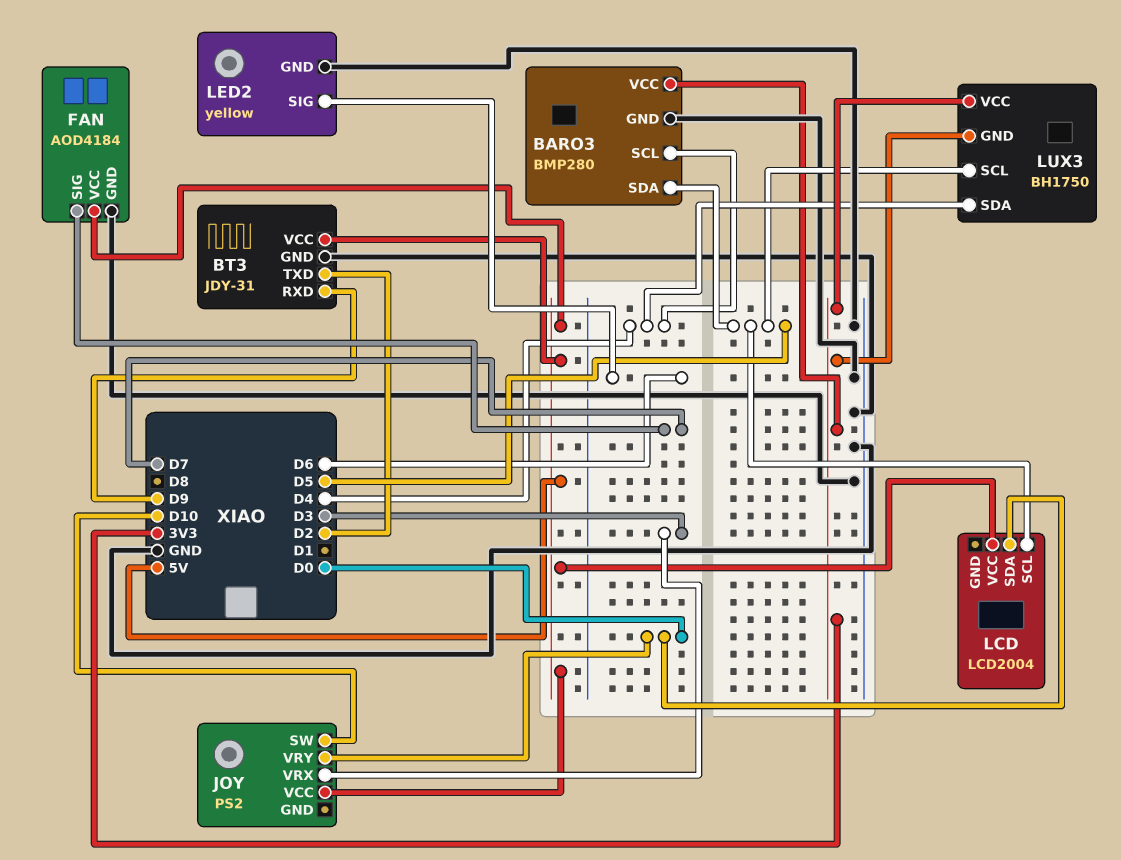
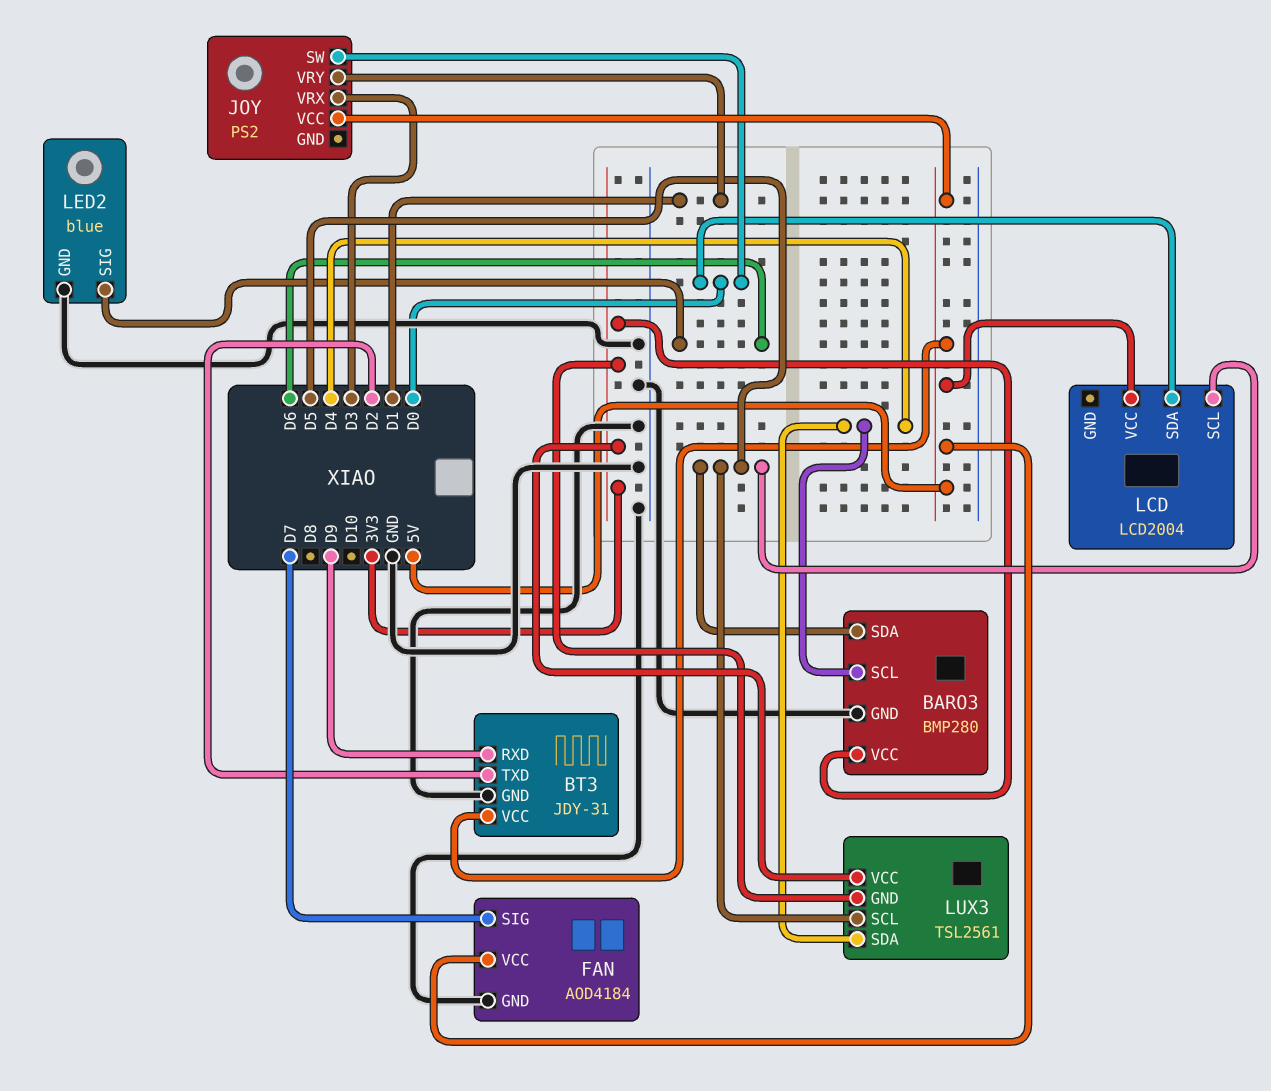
JOY pin SW: D10 -> D0
JOY pin VRY: D0 -> D1
LED2: yellow -> blue
LUX3: BH1750 -> TSL2561

